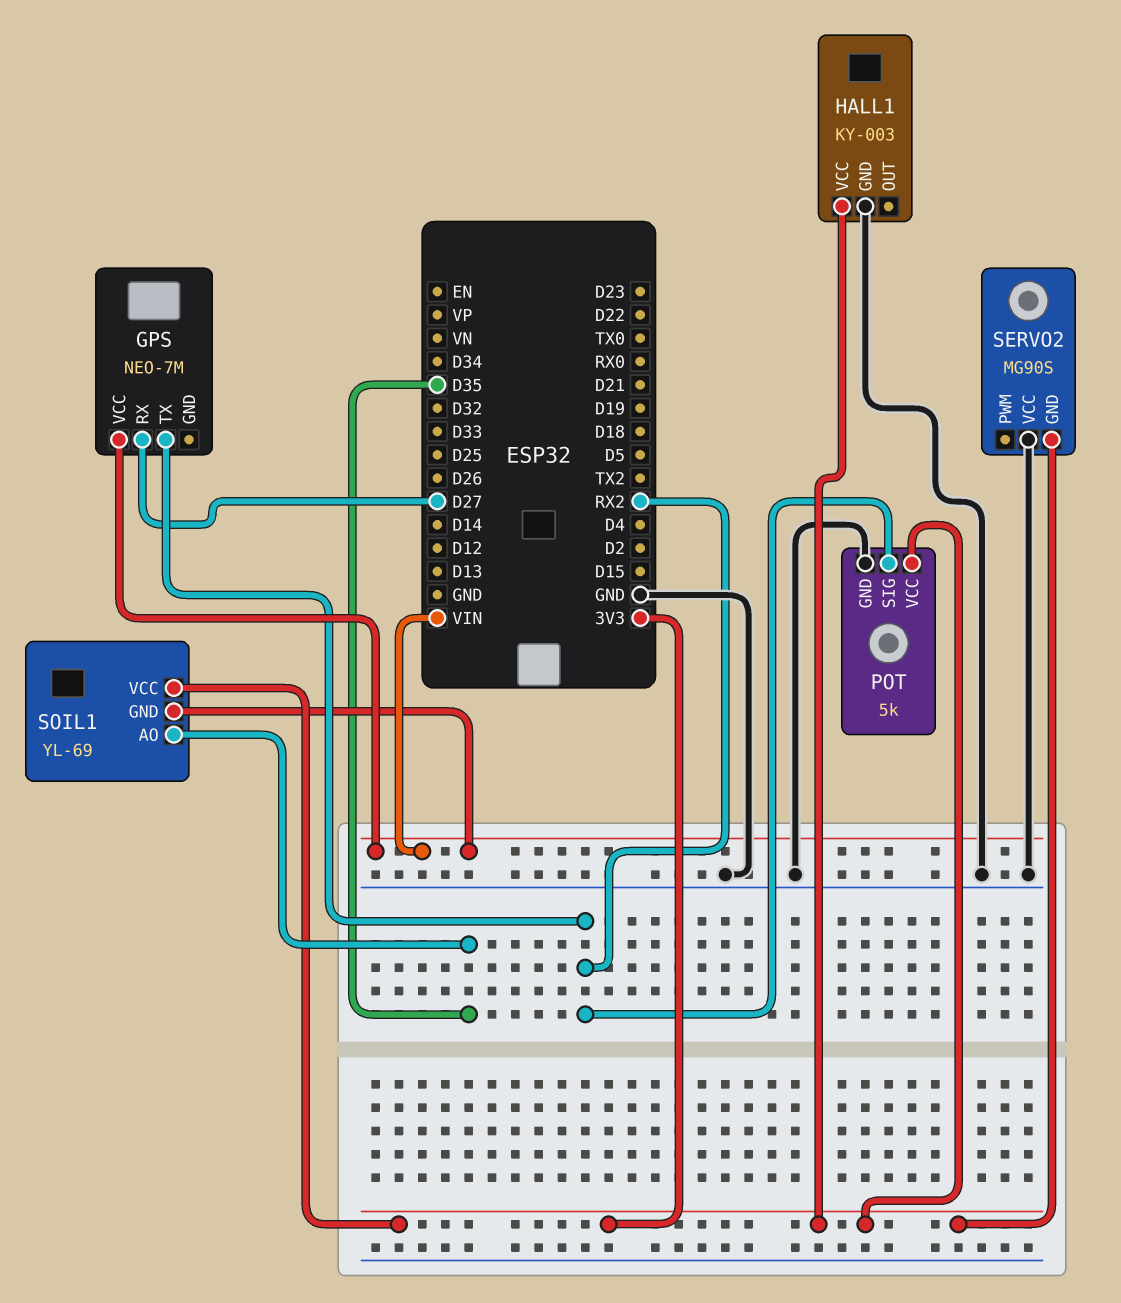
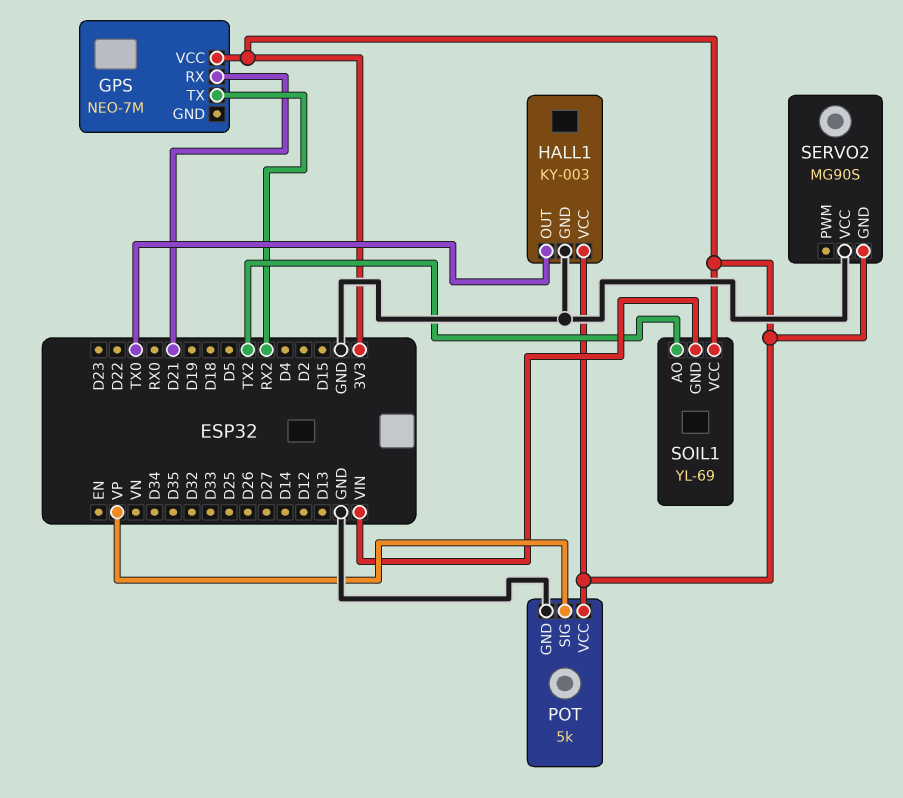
GPS pin RX: D27 -> D21
GPS pin VCC: VIN -> 3V3
HALL1 pin OUT: none -> TX0
POT pin SIG: RX2 -> VP
SOIL1 pin AO: D35 -> TX2

